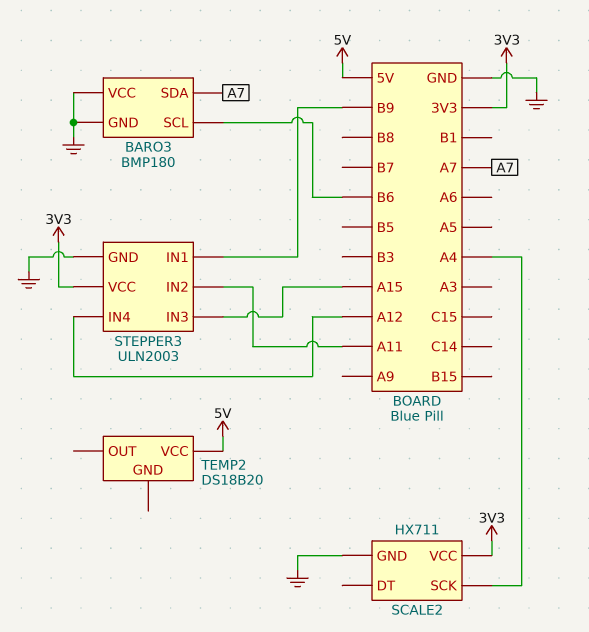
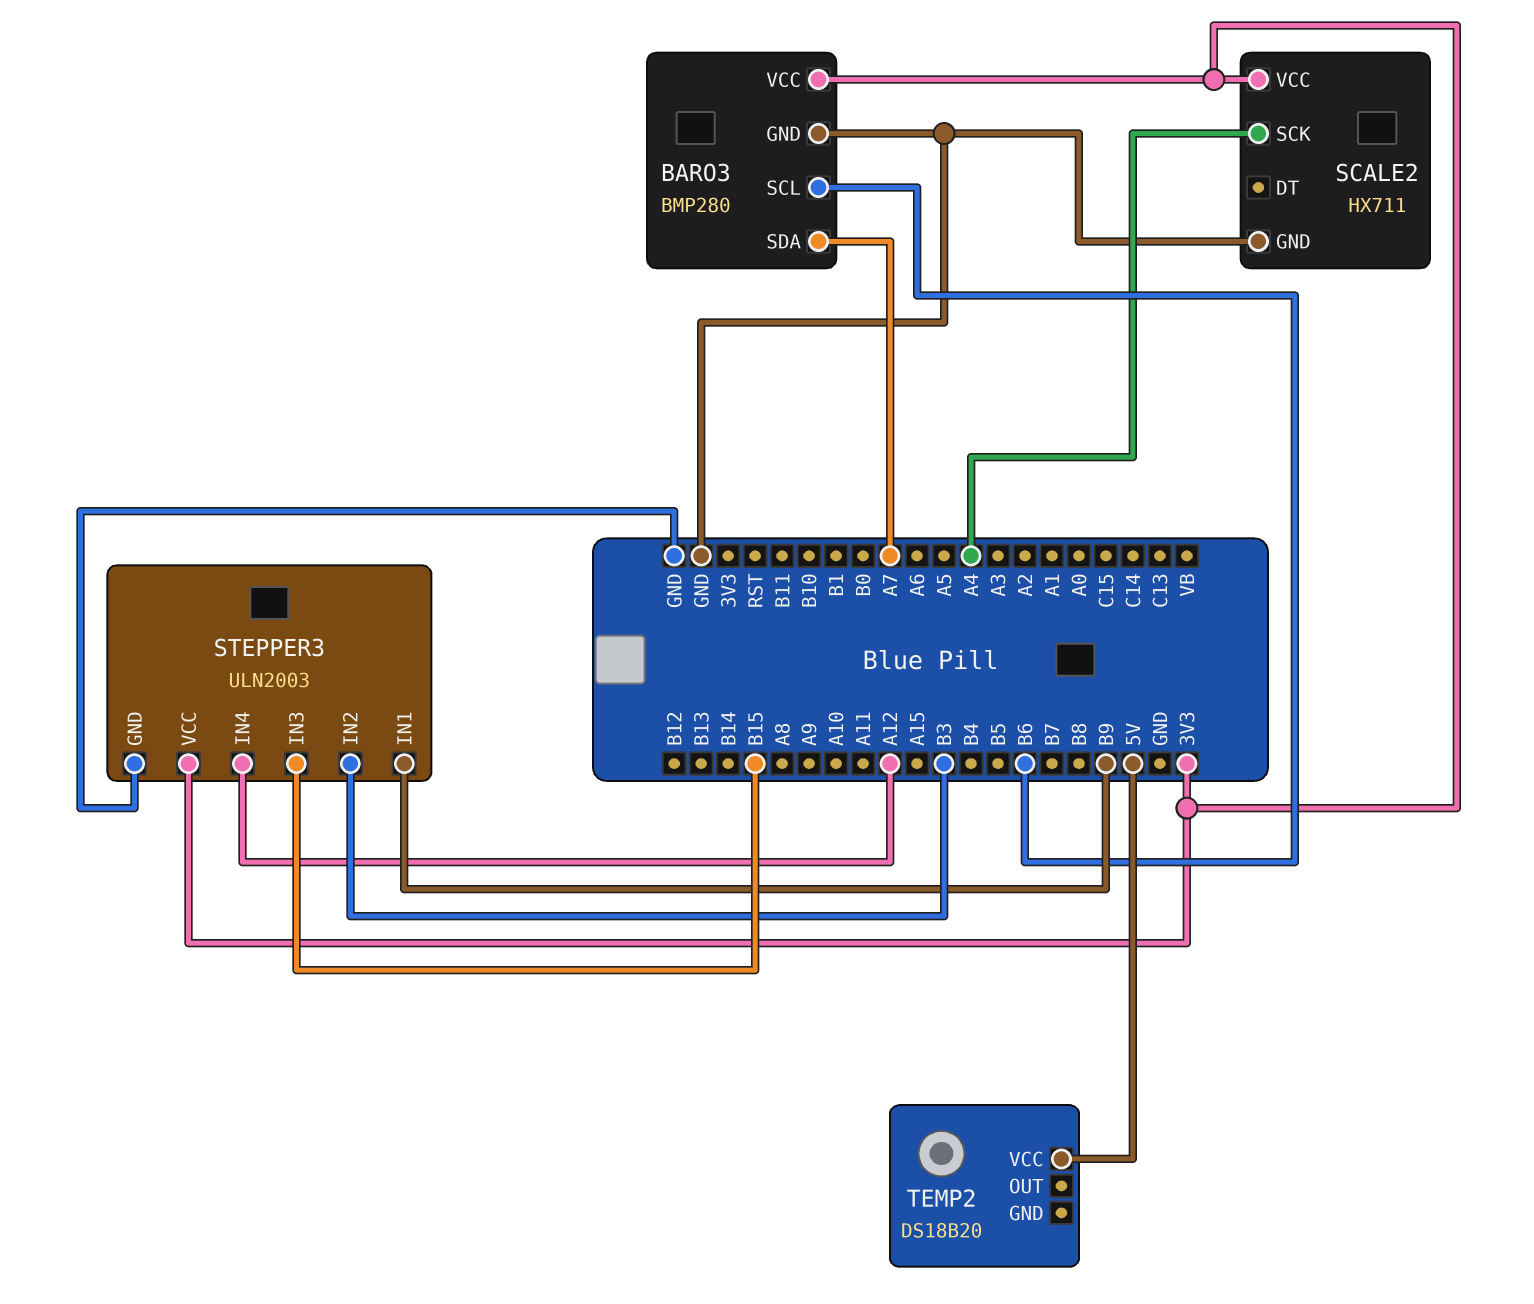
BARO3: BMP180 -> BMP280
BARO3 pin VCC: GND -> 3V3
STEPPER3 pin IN2: A11 -> B3
STEPPER3 pin IN3: A15 -> B15

